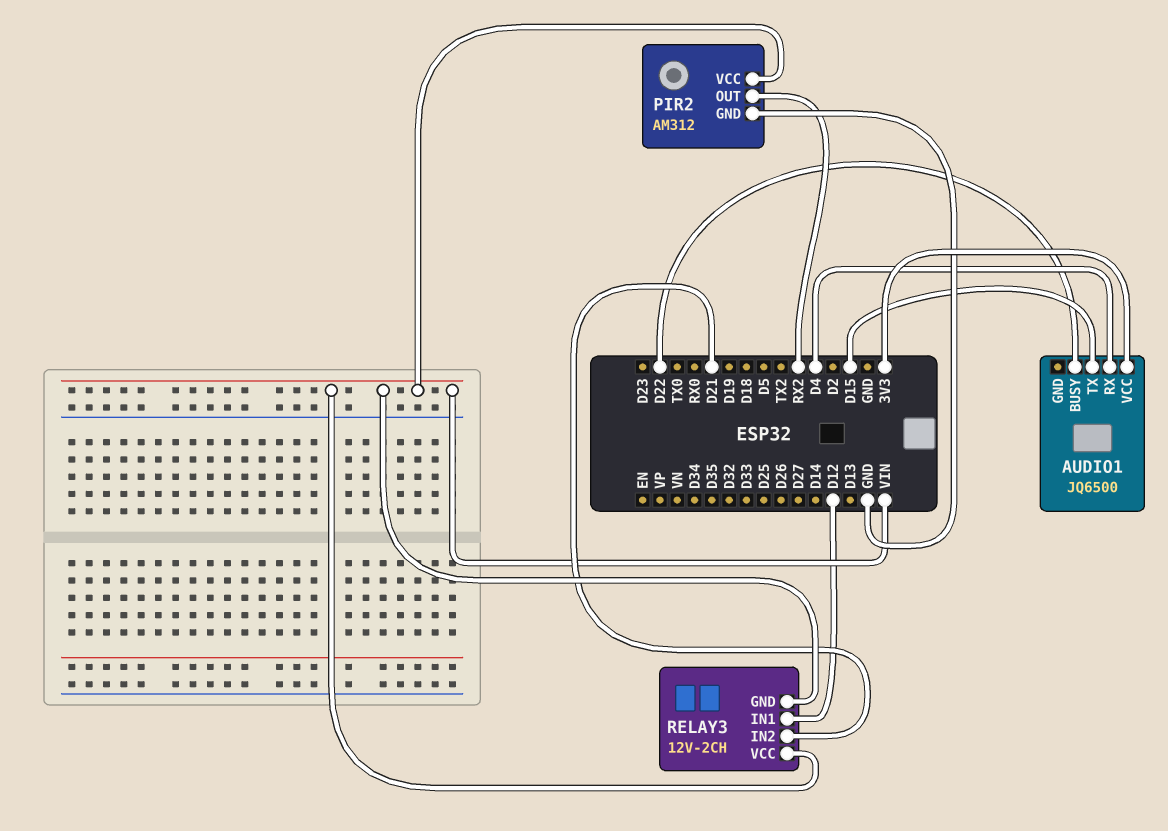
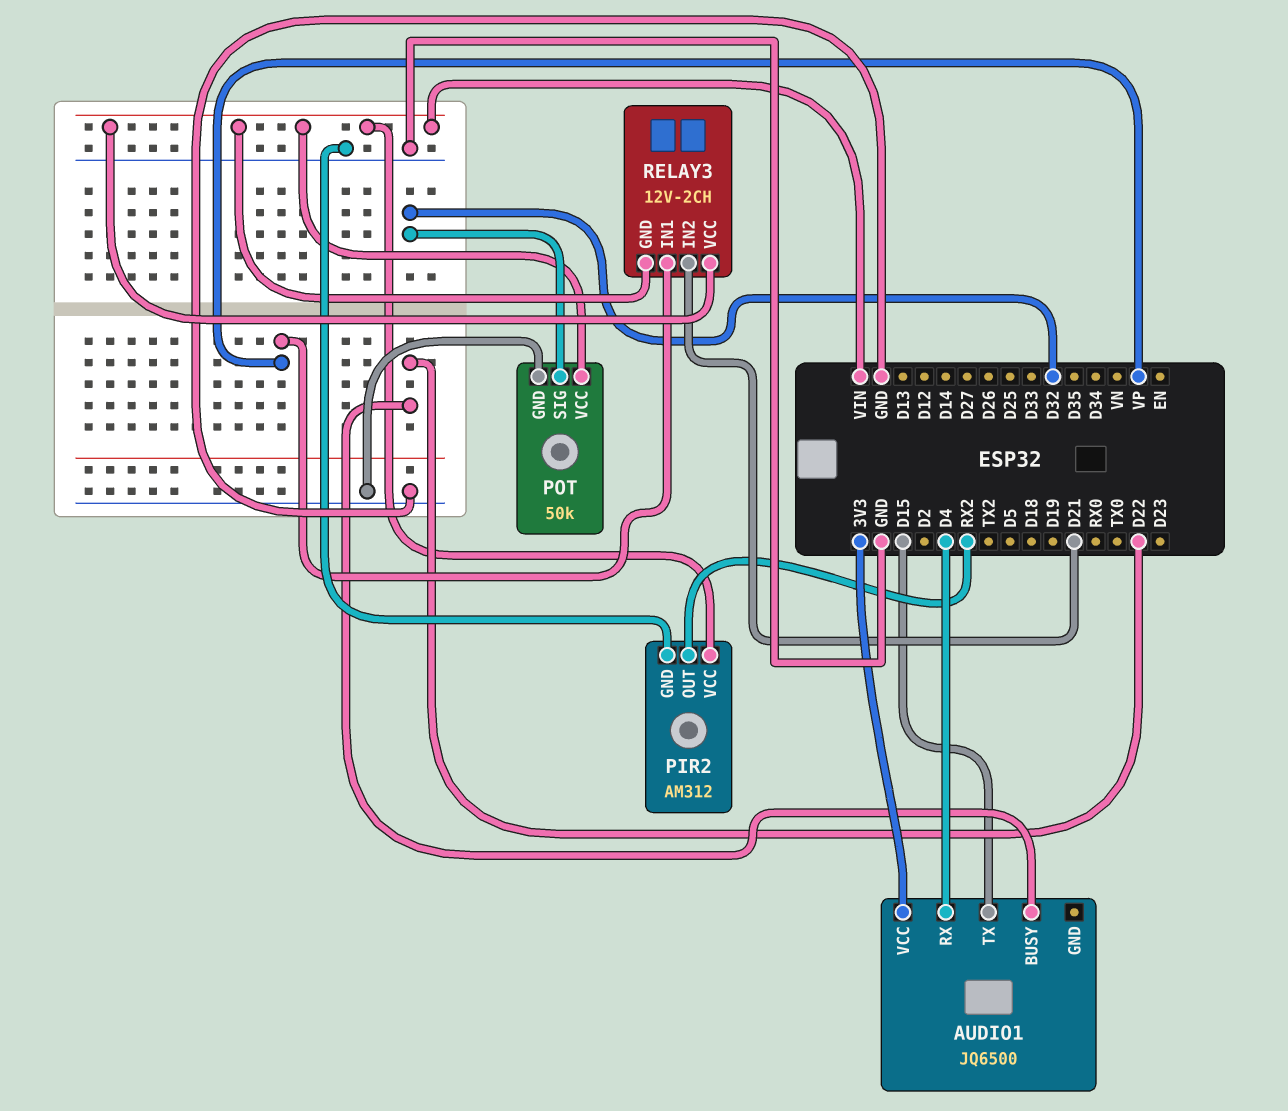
POT: none -> 50k
POT pin GND: none -> GND
POT pin SIG: none -> D32
POT pin VCC: none -> VIN
RELAY3 pin IN1: D12 -> VP

